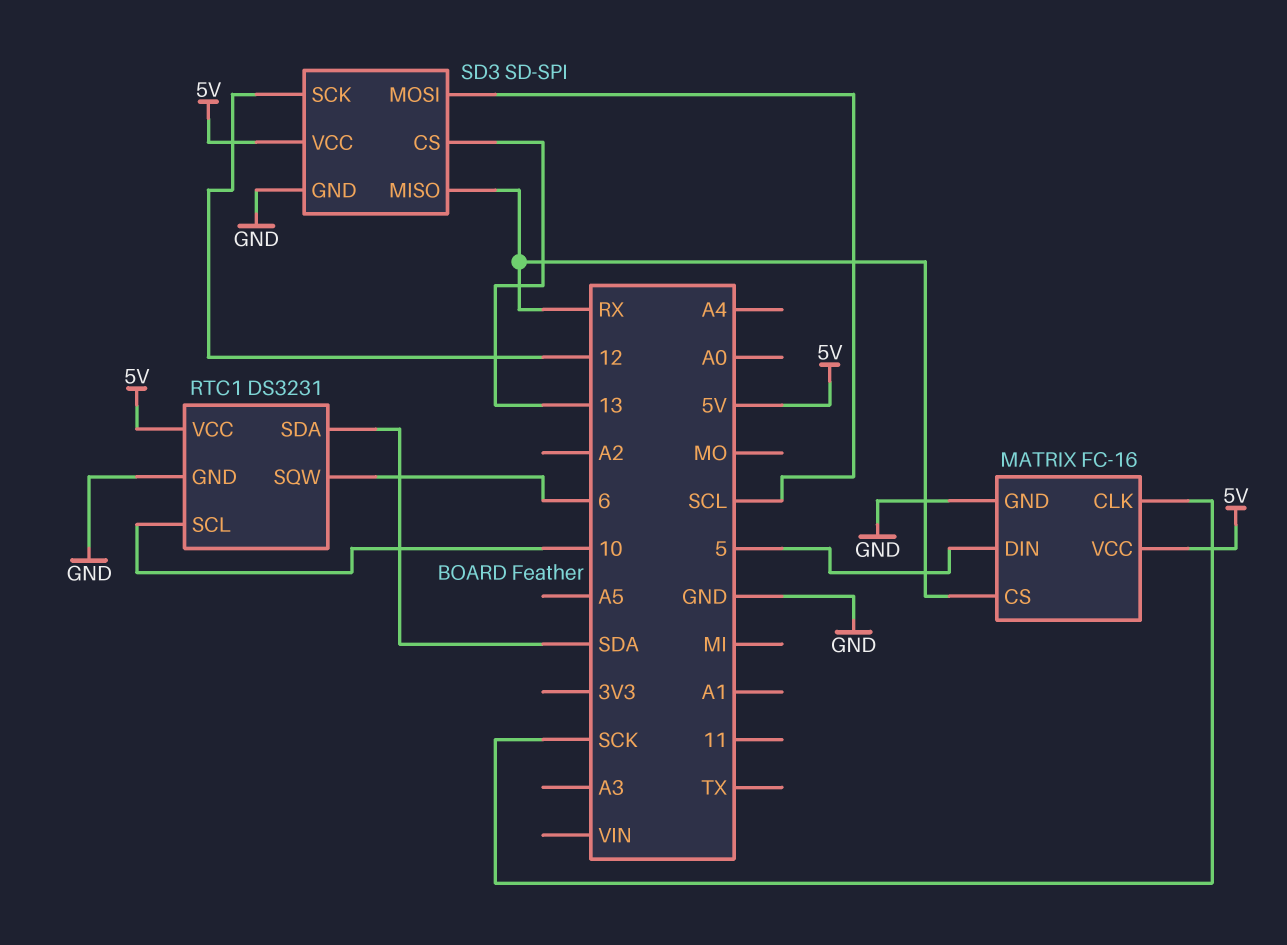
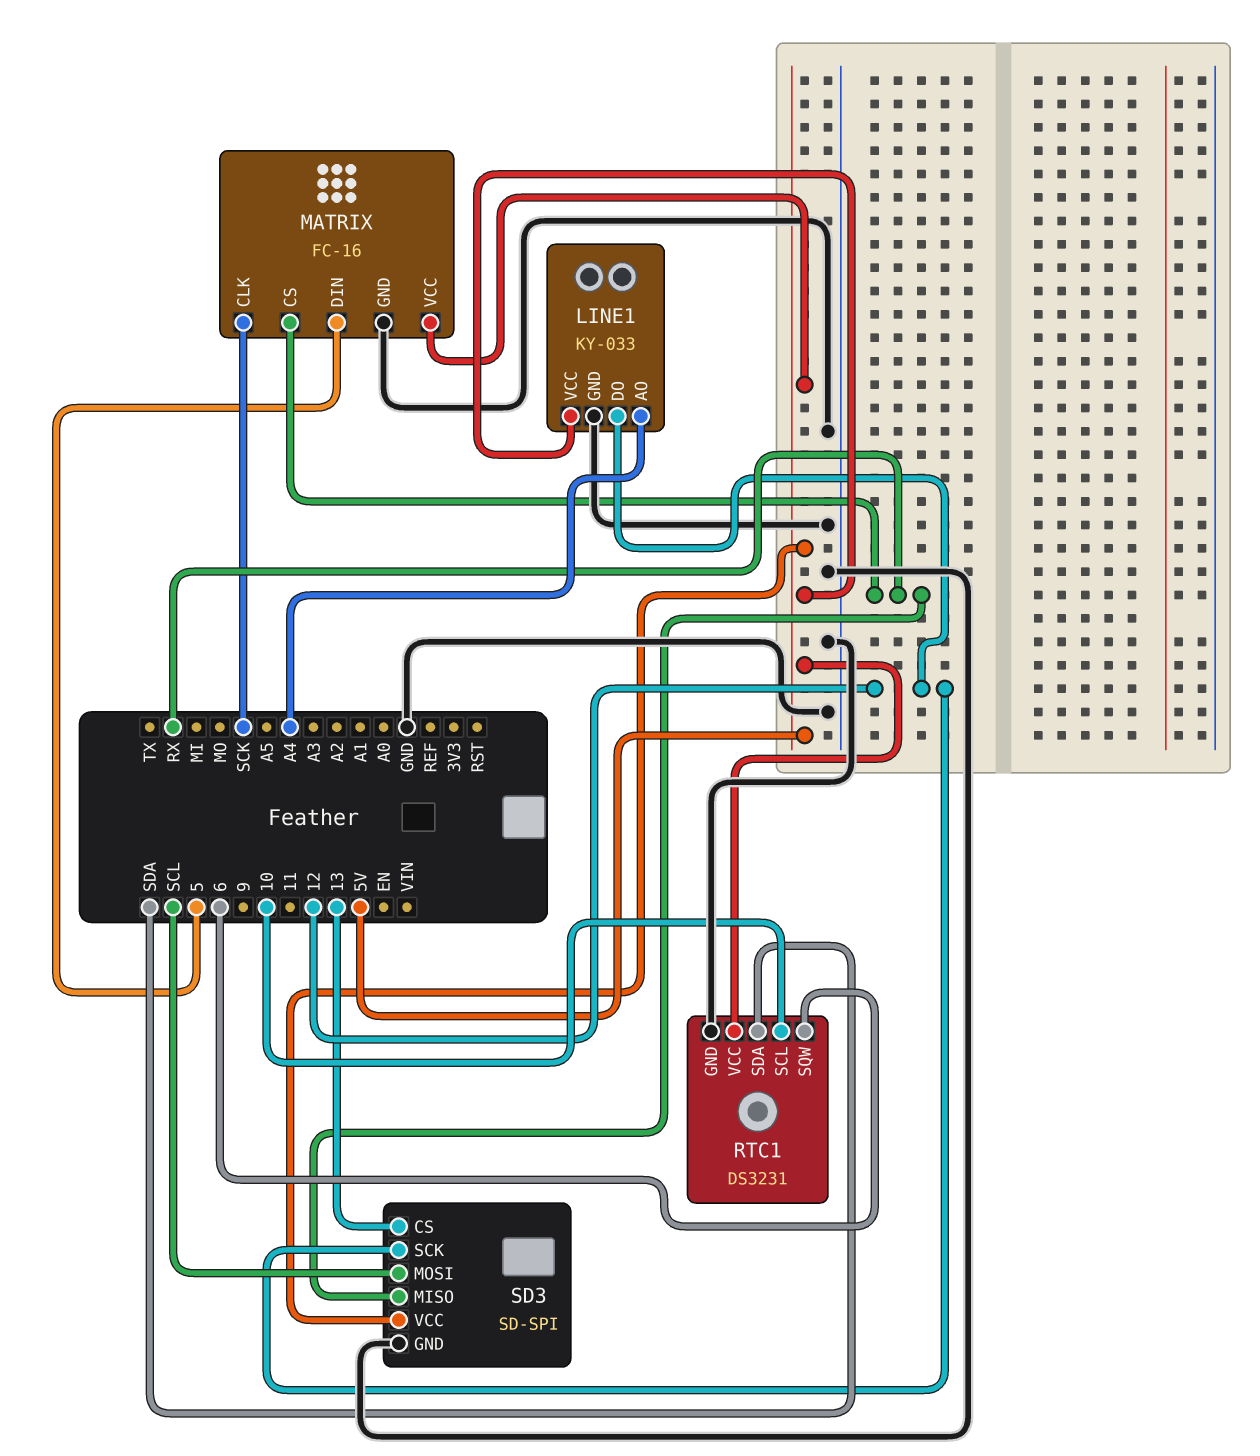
LINE1: none -> KY-033
LINE1 pin AO: none -> A4
LINE1 pin DO: none -> 12
LINE1 pin GND: none -> GND
LINE1 pin VCC: none -> 5V

